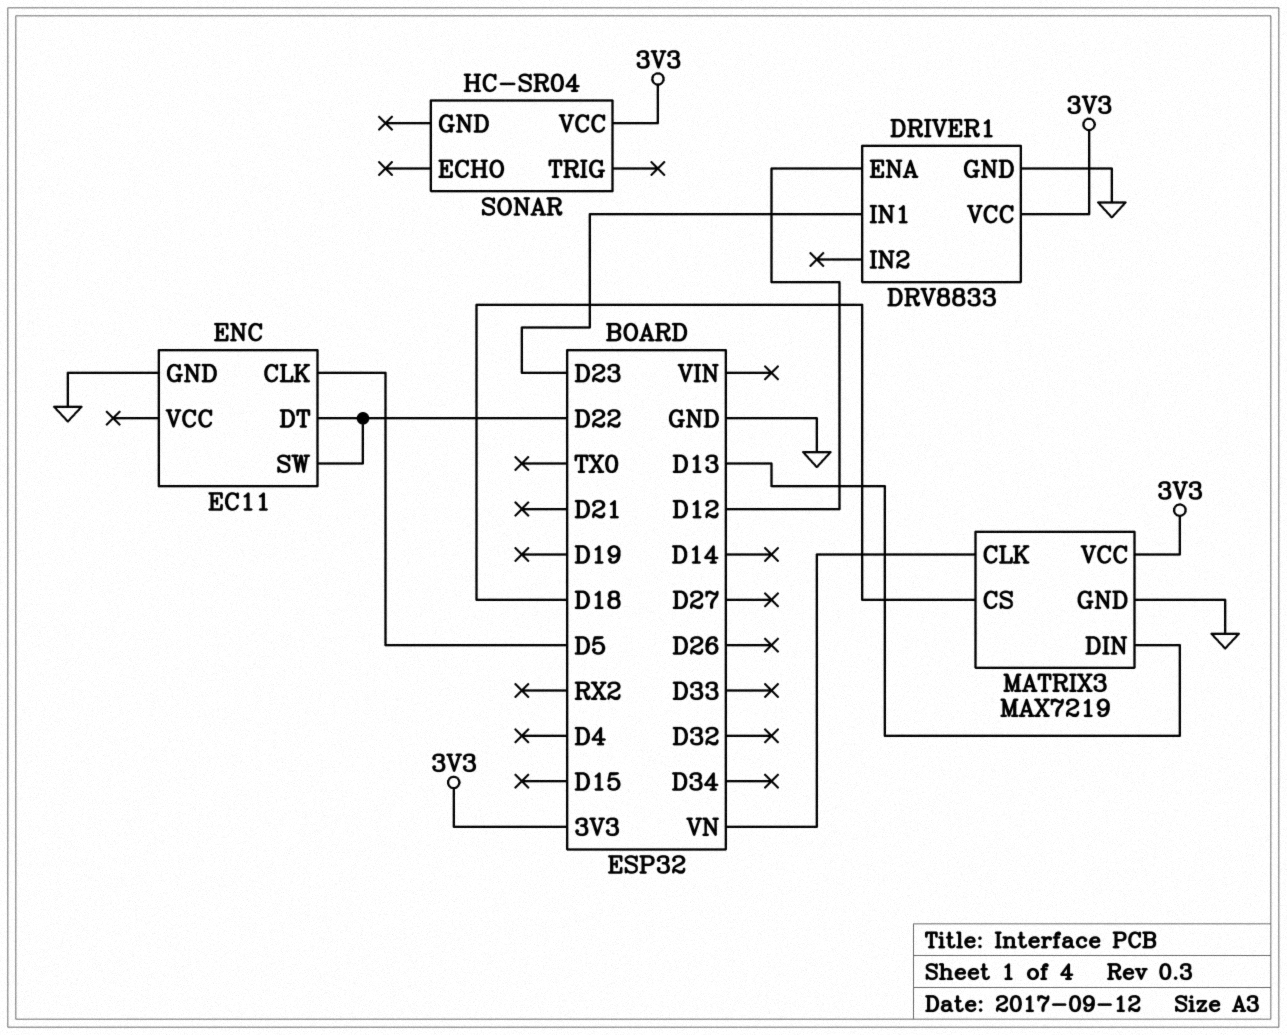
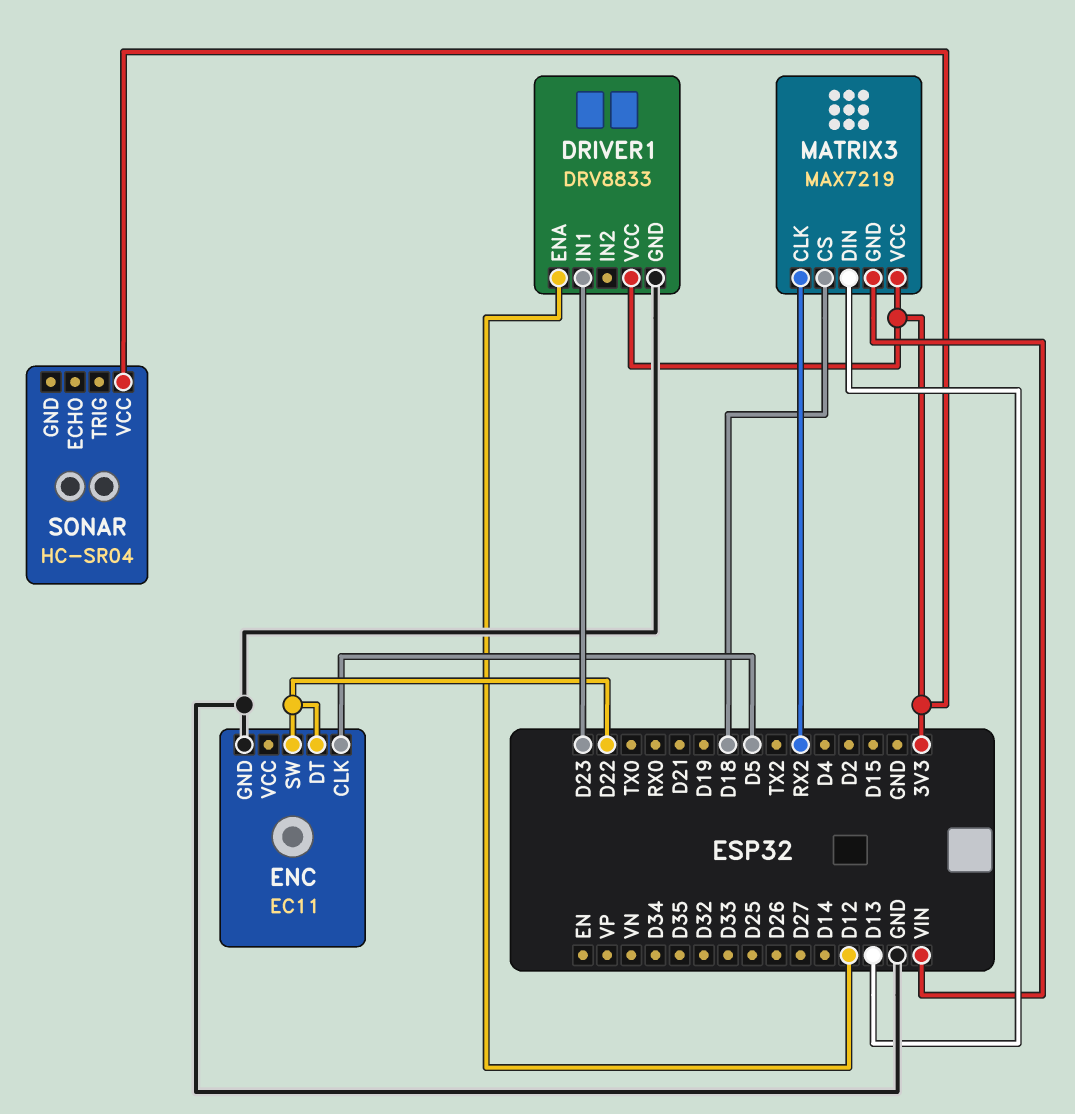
MATRIX3 pin CLK: VN -> RX2
MATRIX3 pin GND: GND -> VIN

